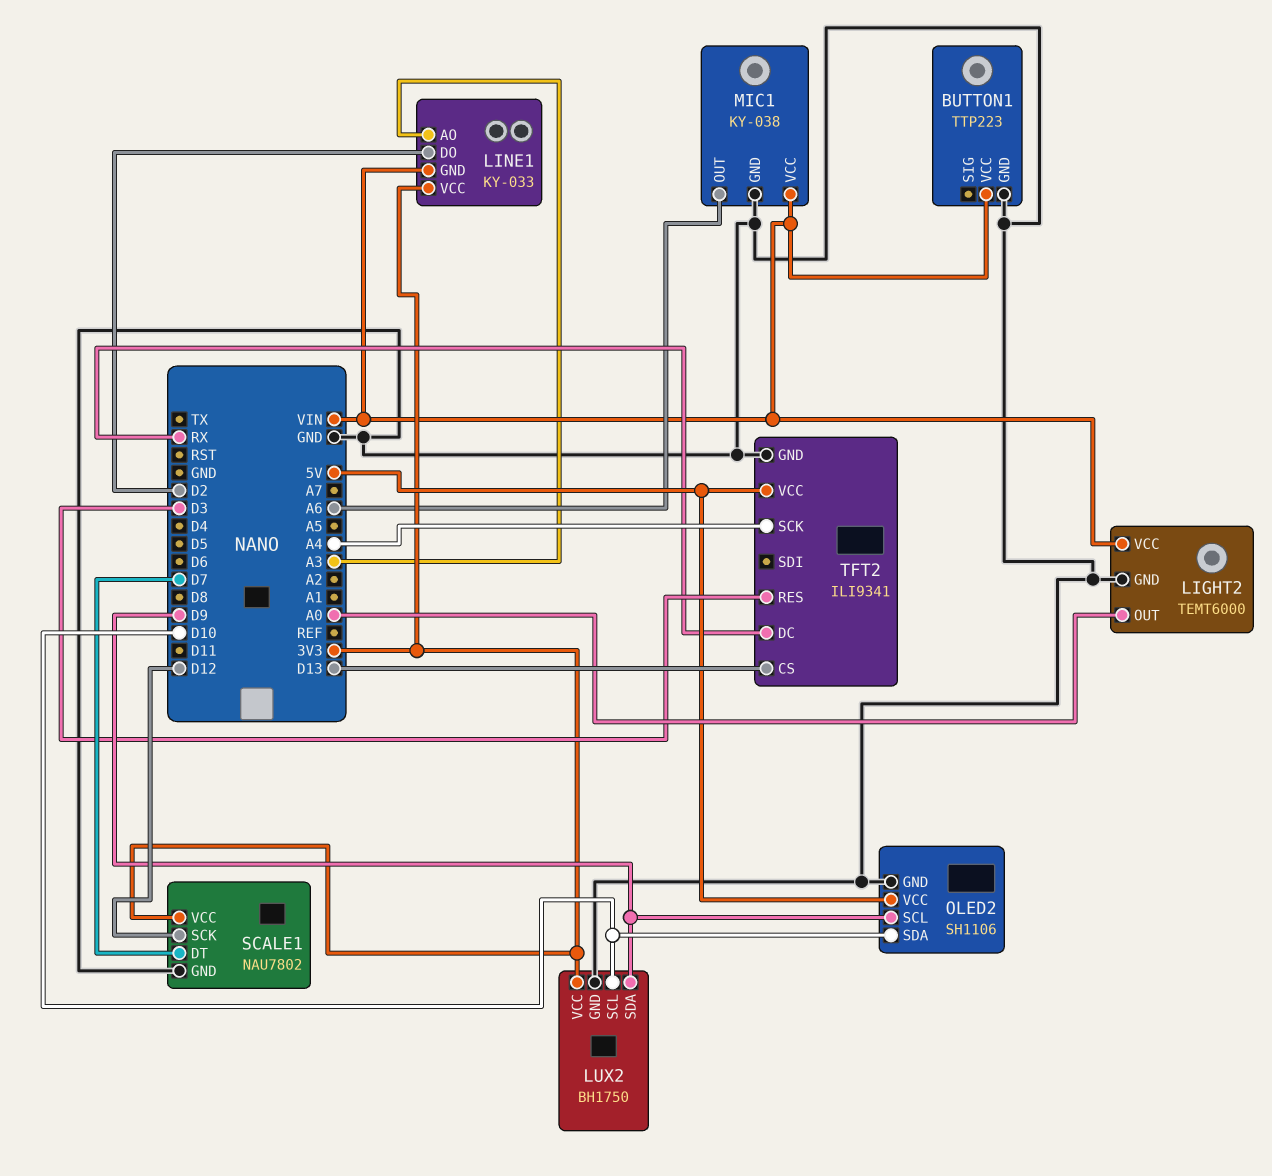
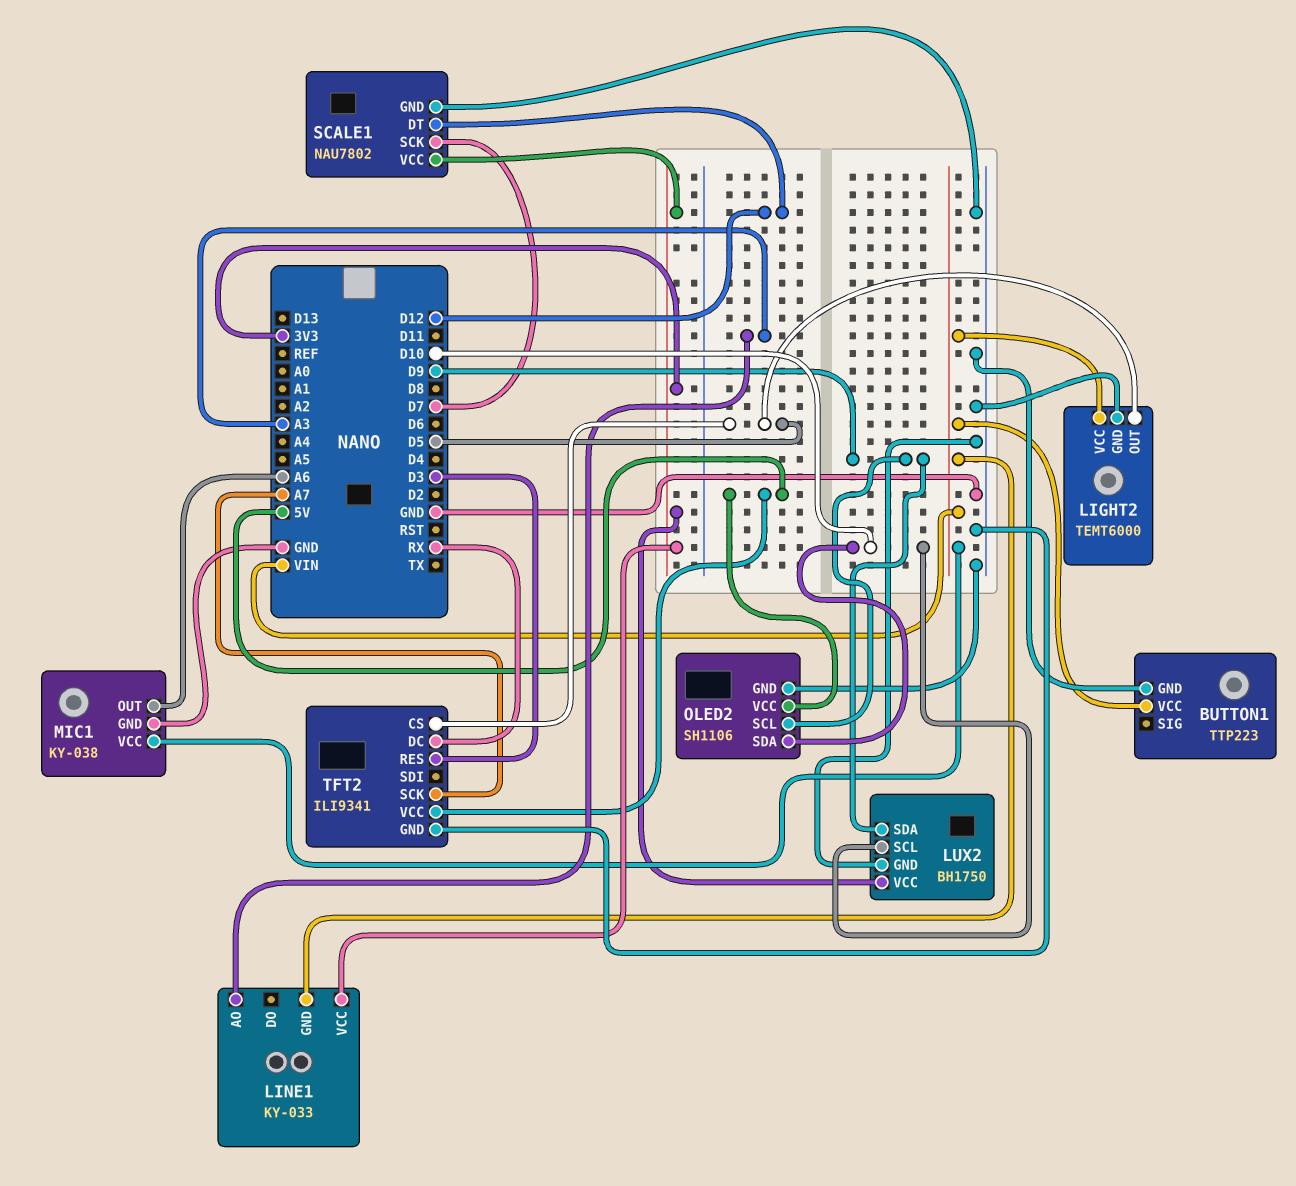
LIGHT2 pin OUT: A0 -> D5
LINE1 pin DO: D2 -> none
SCALE1 pin DT: D7 -> D12
SCALE1 pin SCK: D12 -> D7
TFT2 pin CS: D13 -> D5
TFT2 pin SCK: A4 -> A7

